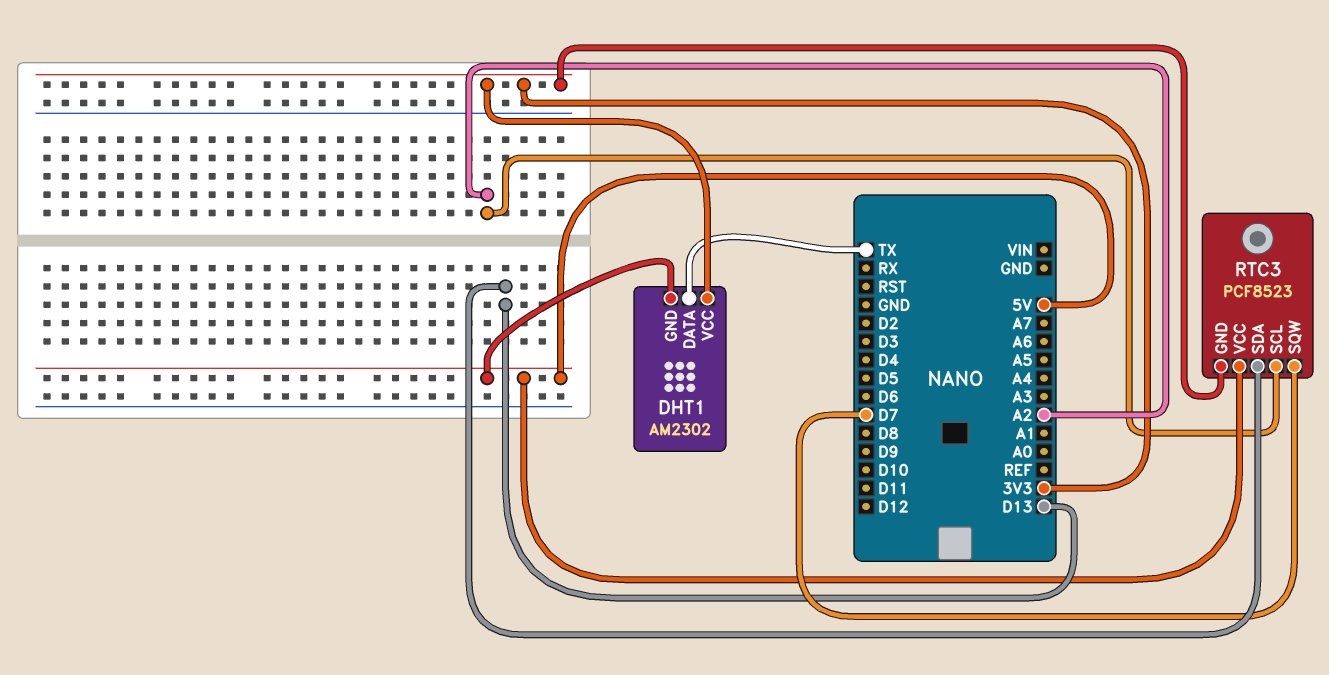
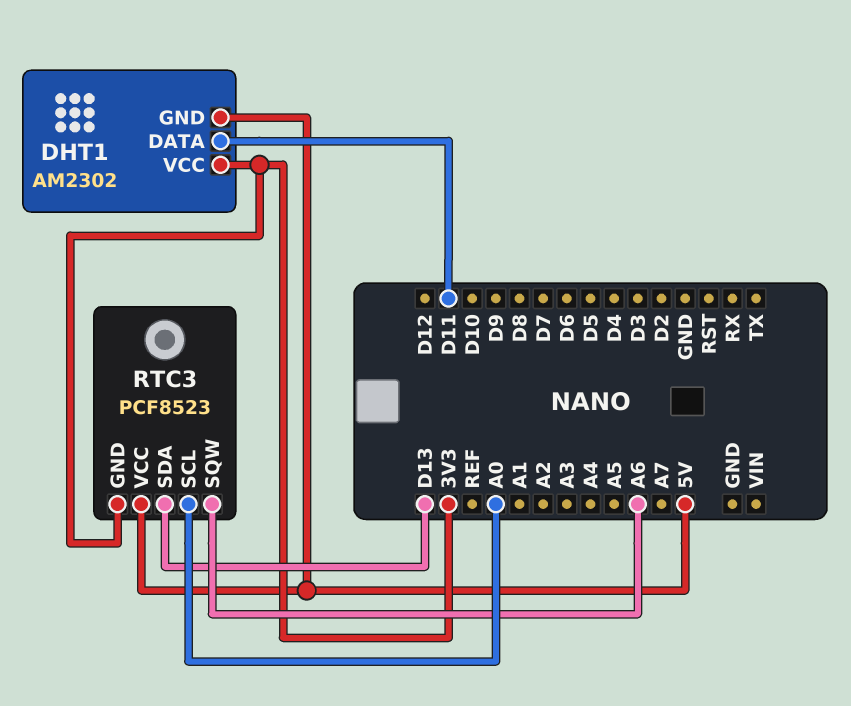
DHT1 pin DATA: TX -> D11
RTC3 pin SCL: A2 -> A0
RTC3 pin SQW: D7 -> A6

